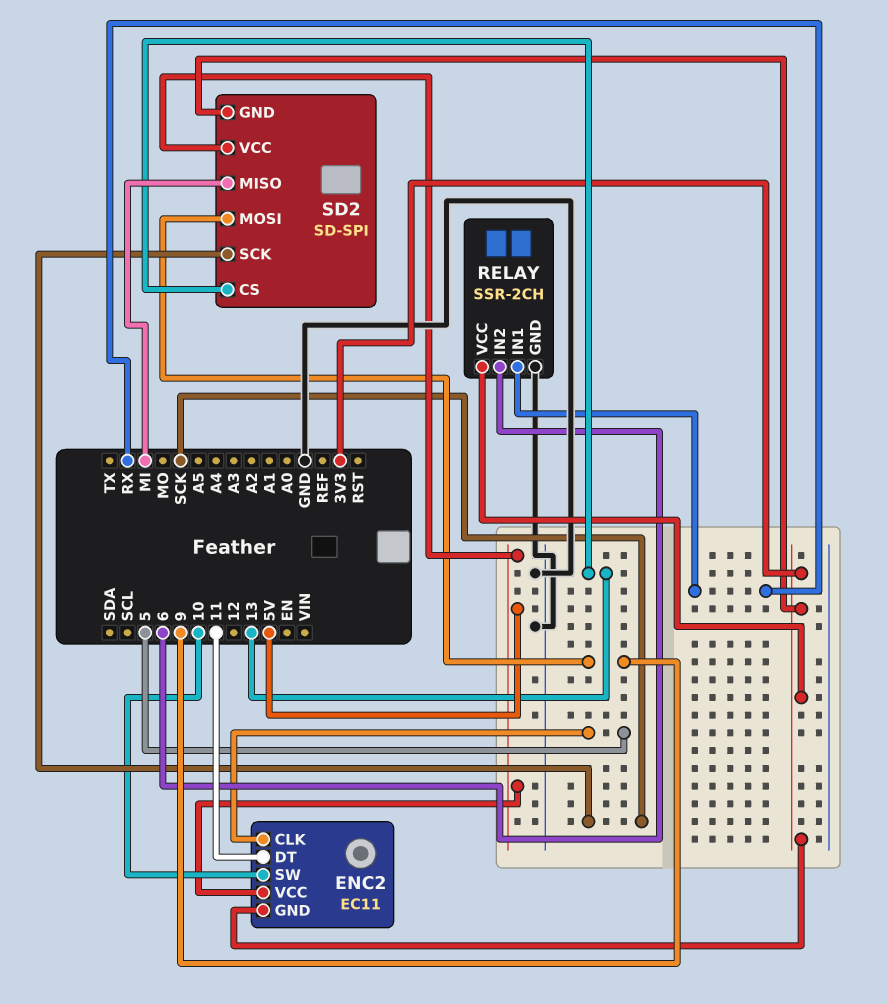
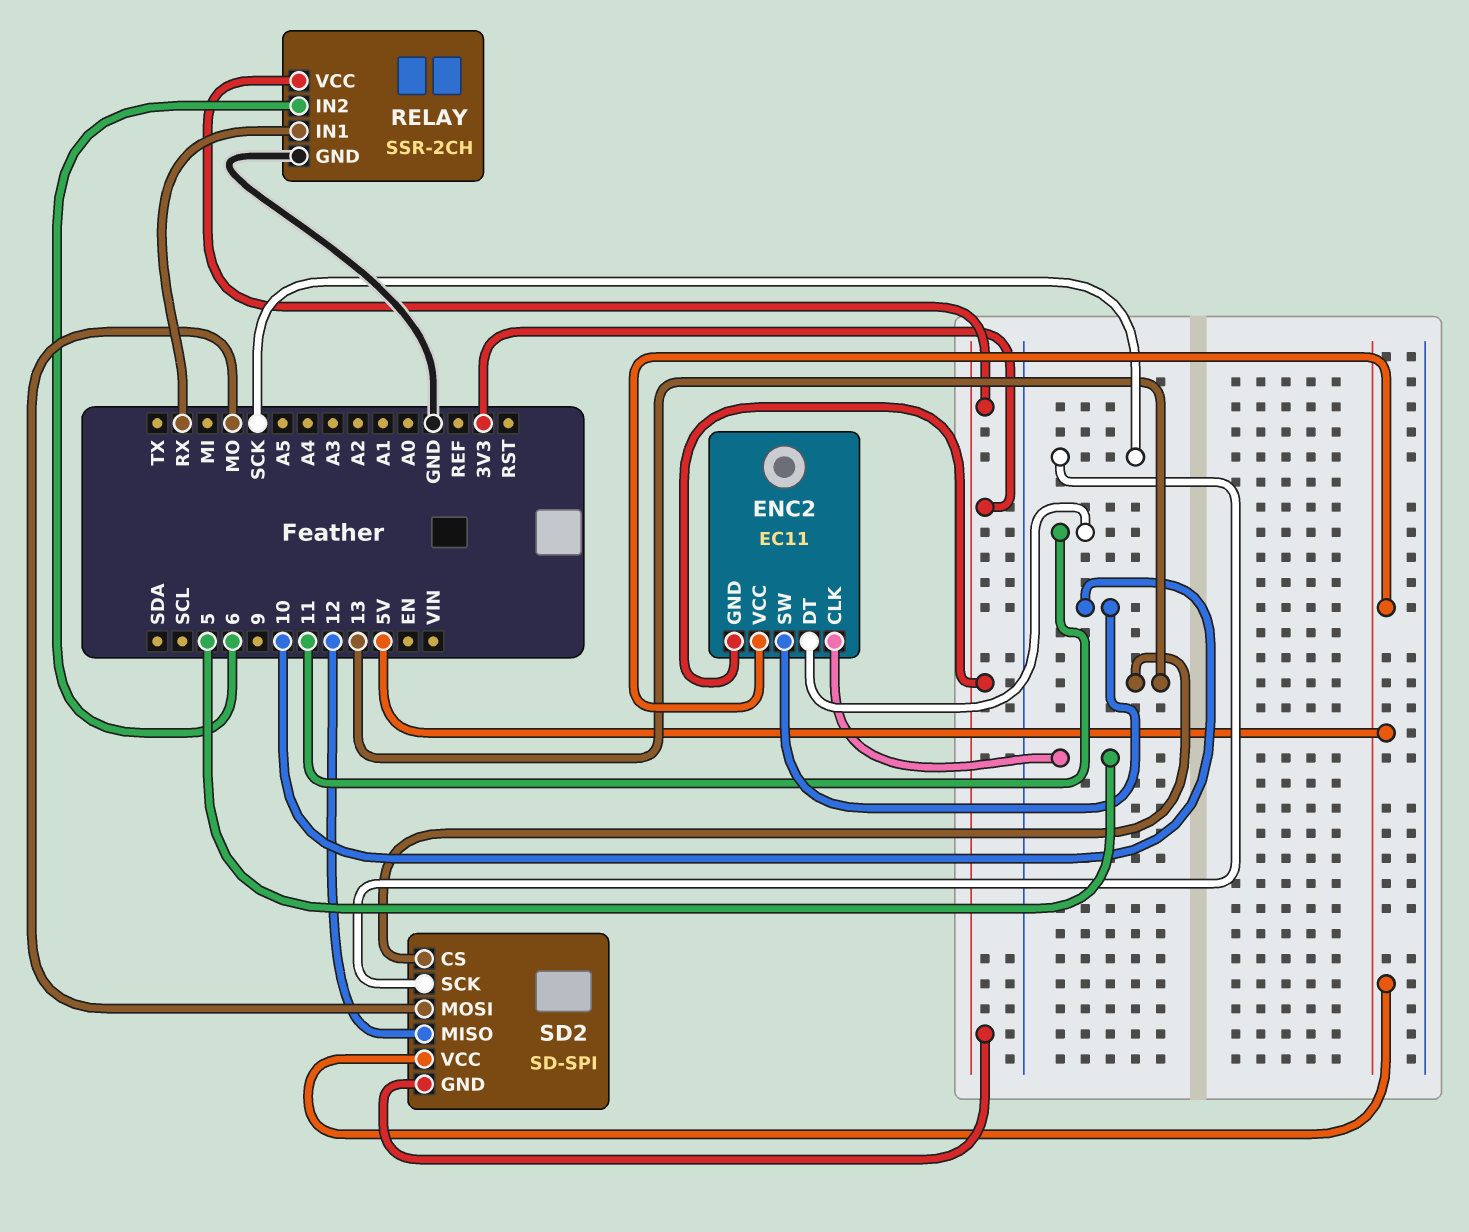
SD2 pin MISO: MI -> 12
SD2 pin MOSI: 9 -> MO

